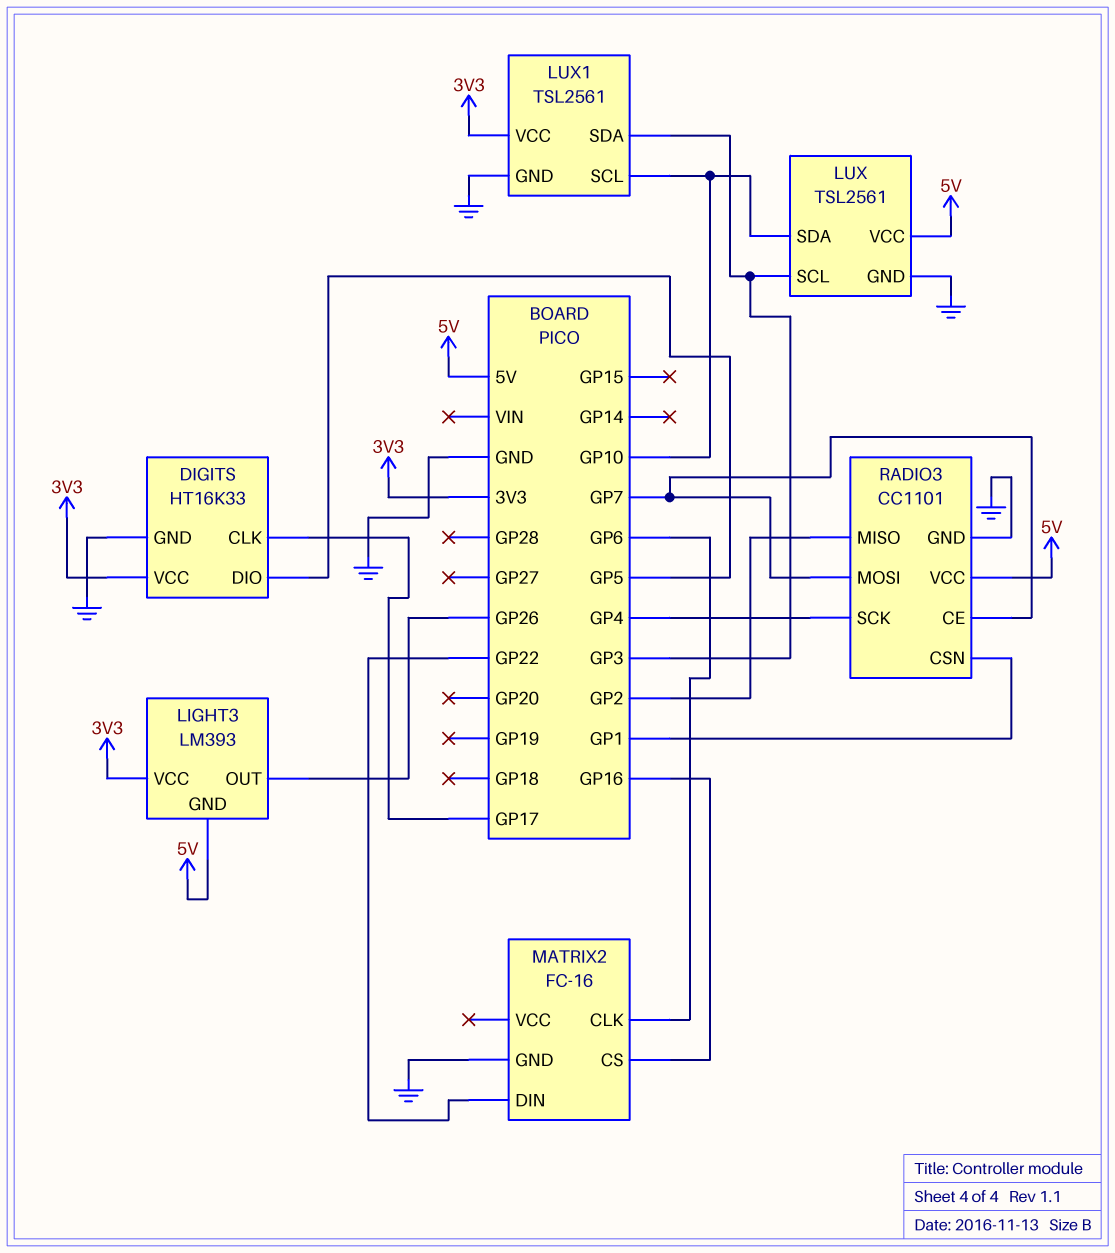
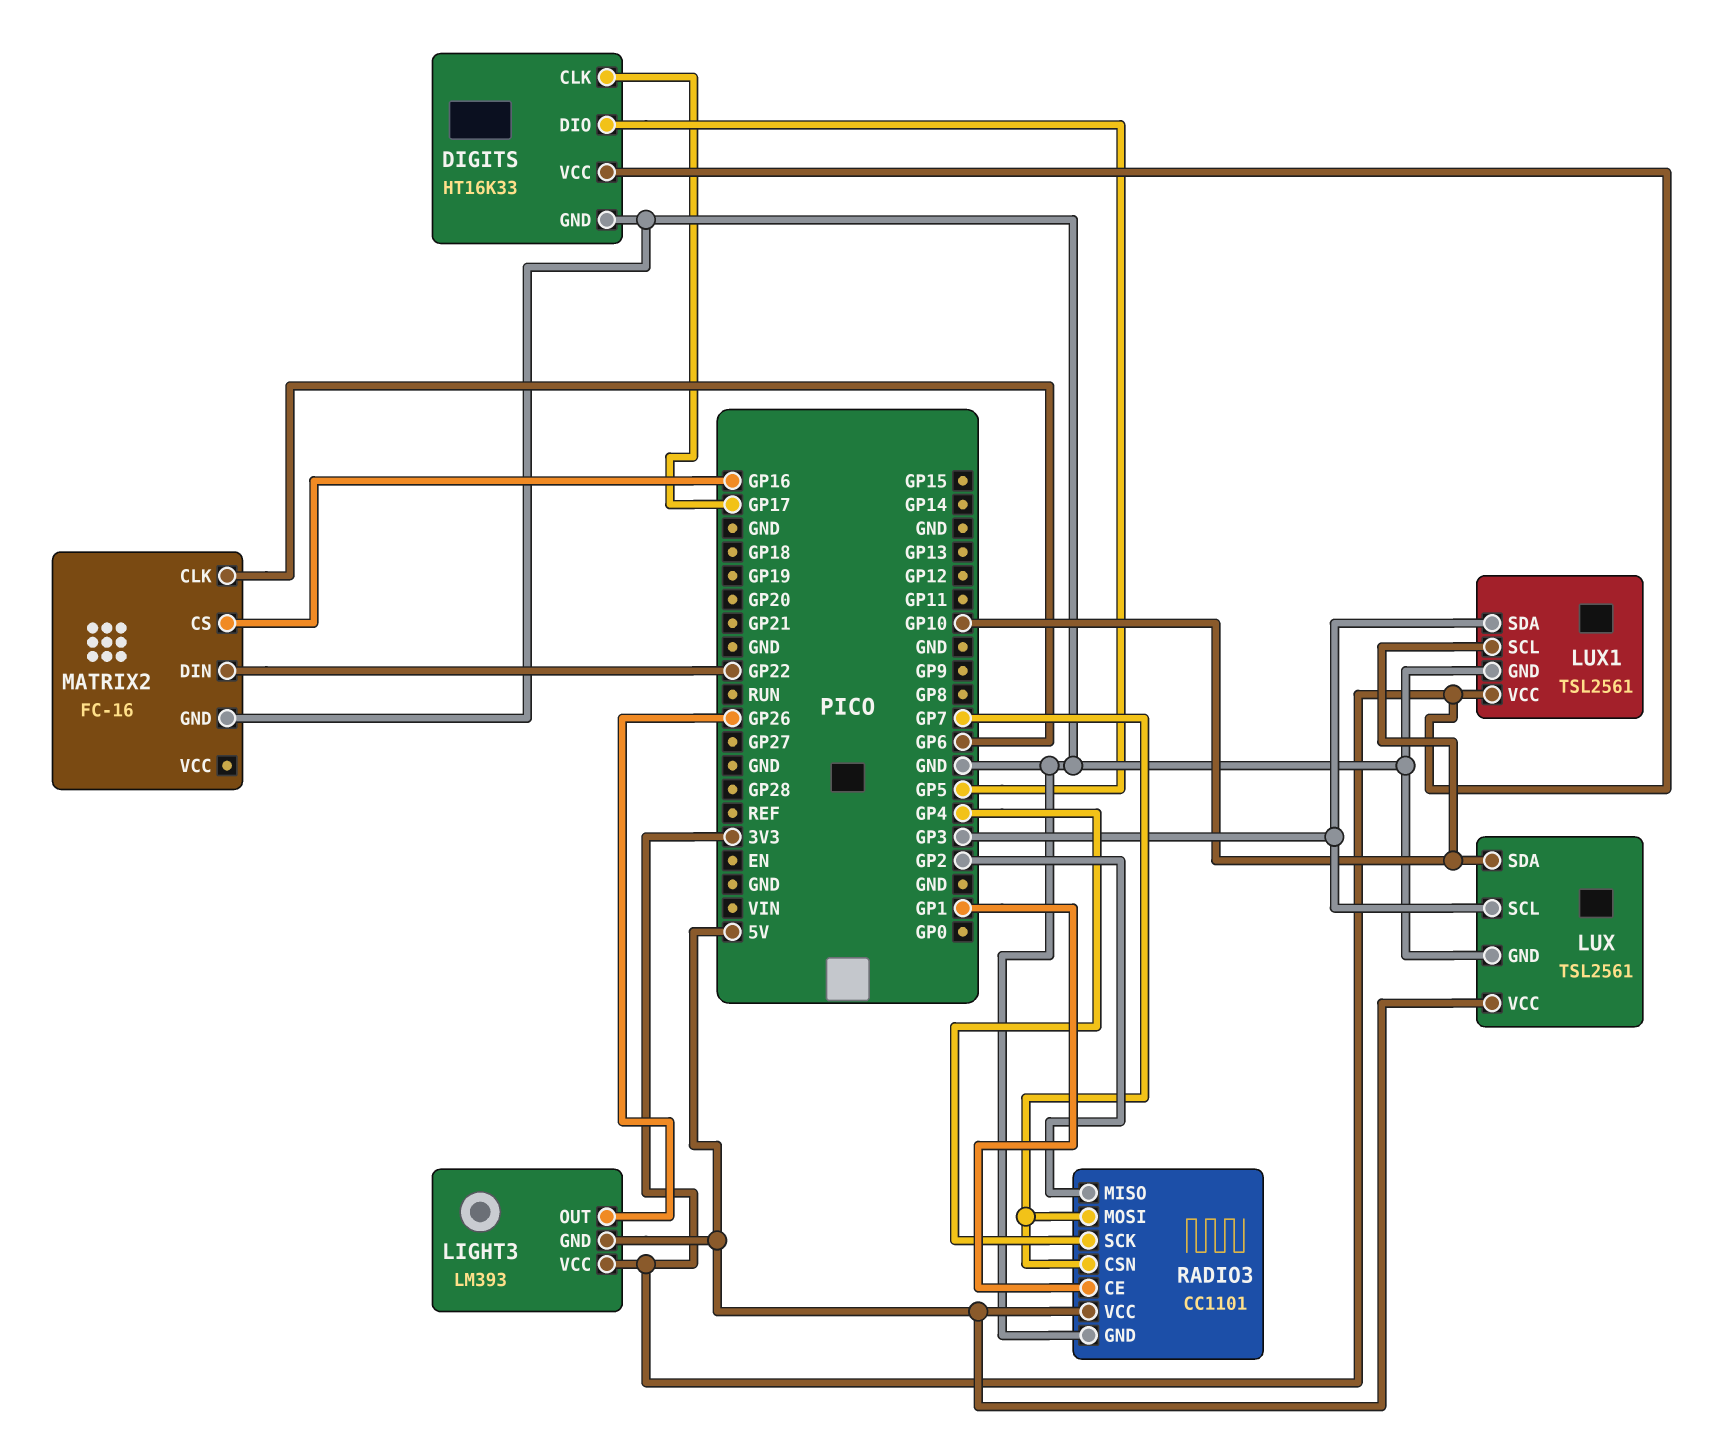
RADIO3 pin CE: GP7 -> GP1
RADIO3 pin CSN: GP1 -> GP7

